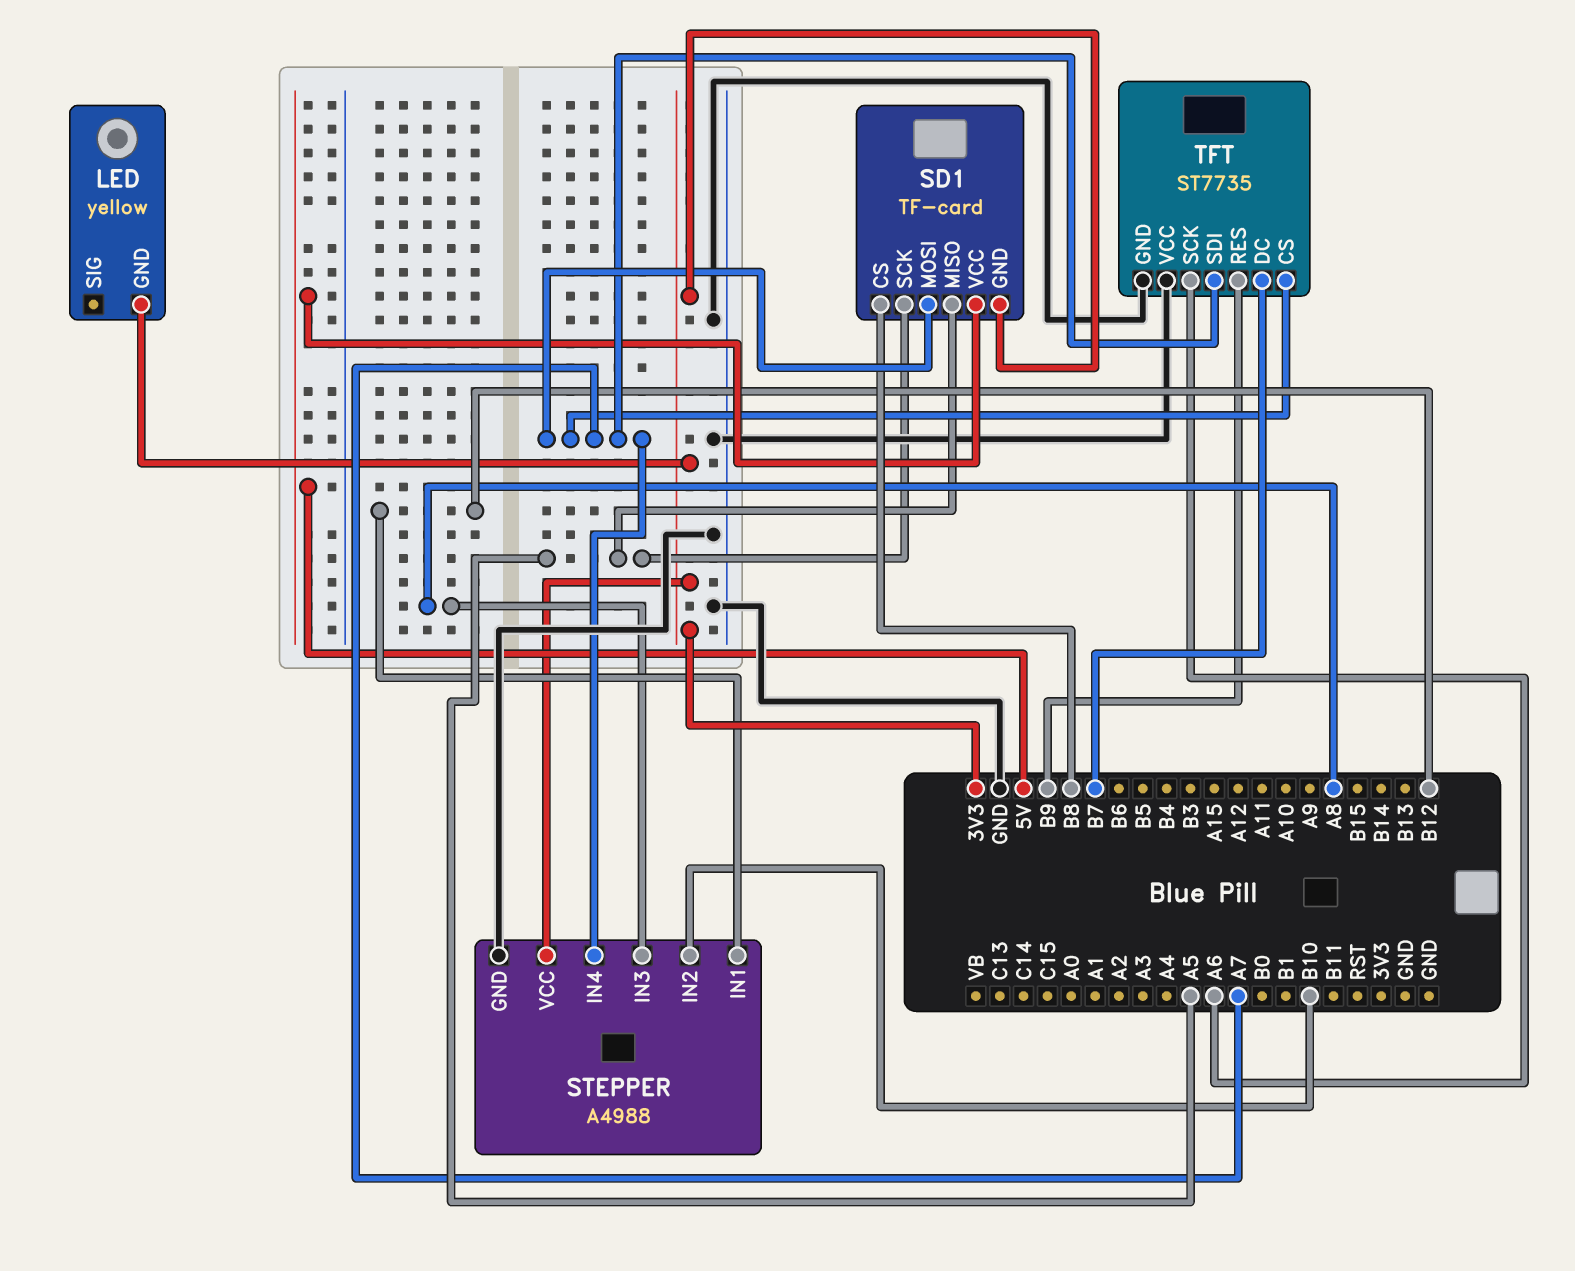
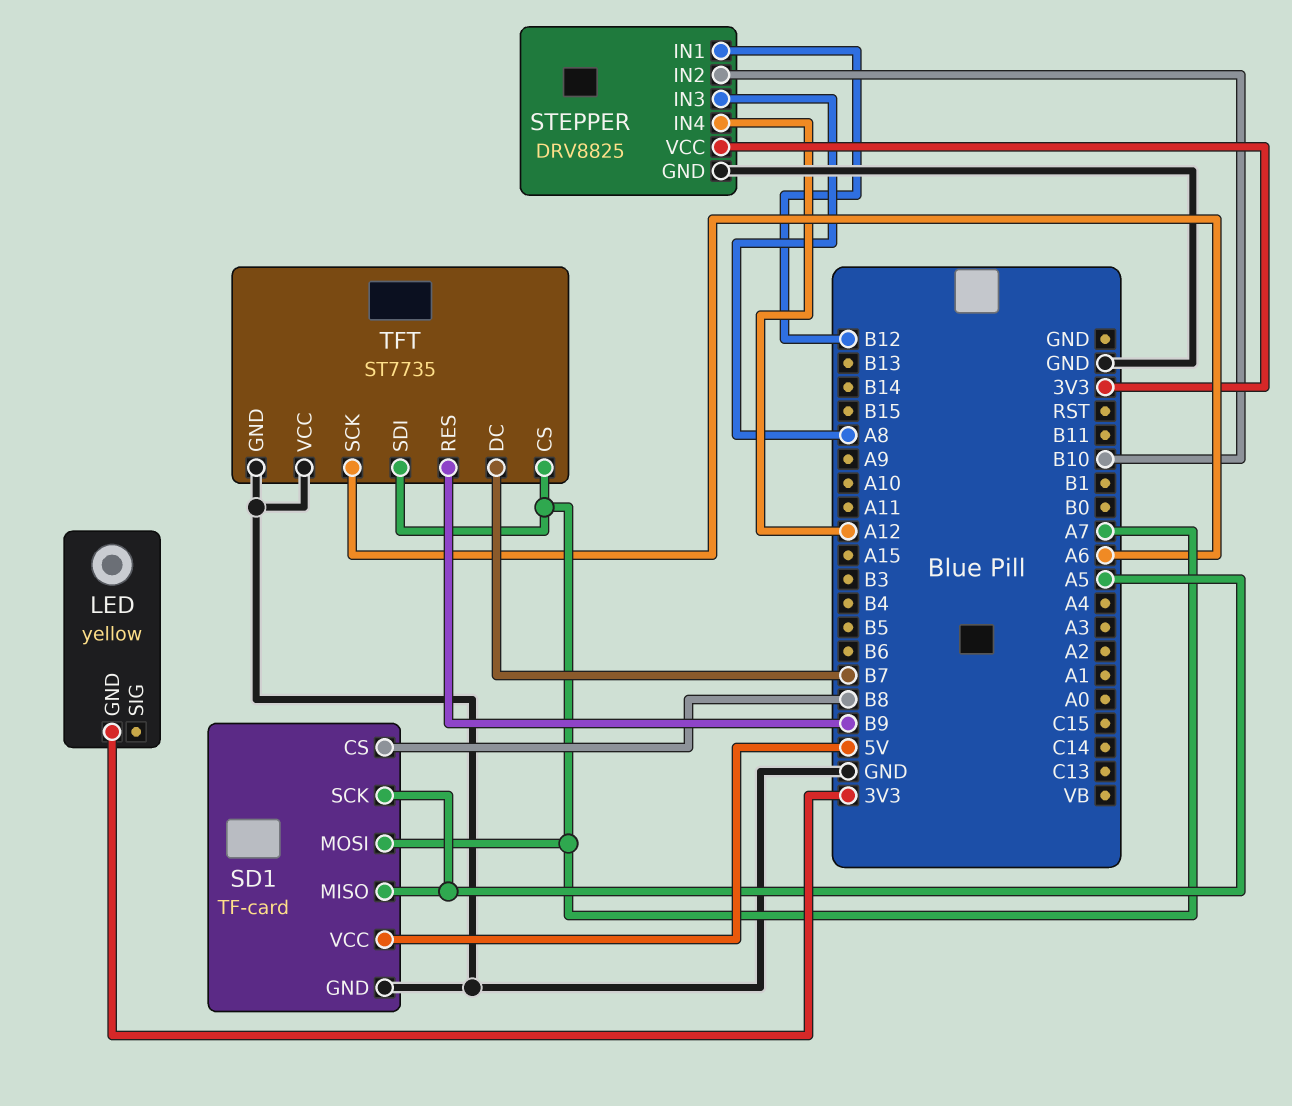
SD1 pin GND: 3V3 -> GND
STEPPER: A4988 -> DRV8825
STEPPER pin IN4: A7 -> A12

